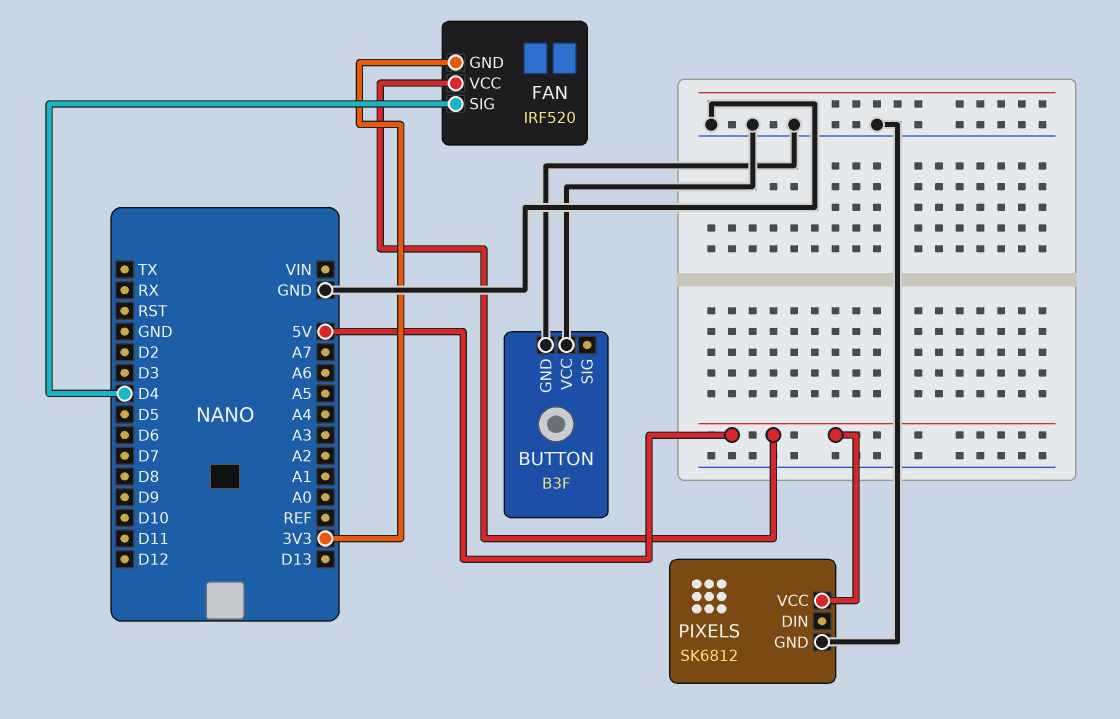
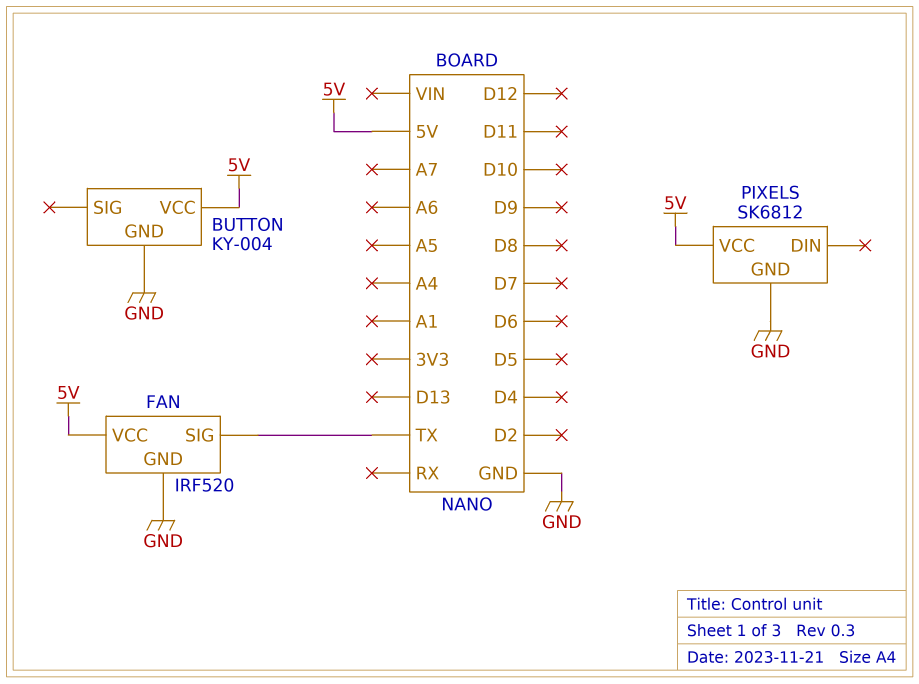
BUTTON: B3F -> KY-004
BUTTON pin VCC: GND -> 5V
FAN pin GND: 3V3 -> GND
FAN pin SIG: D4 -> TX

